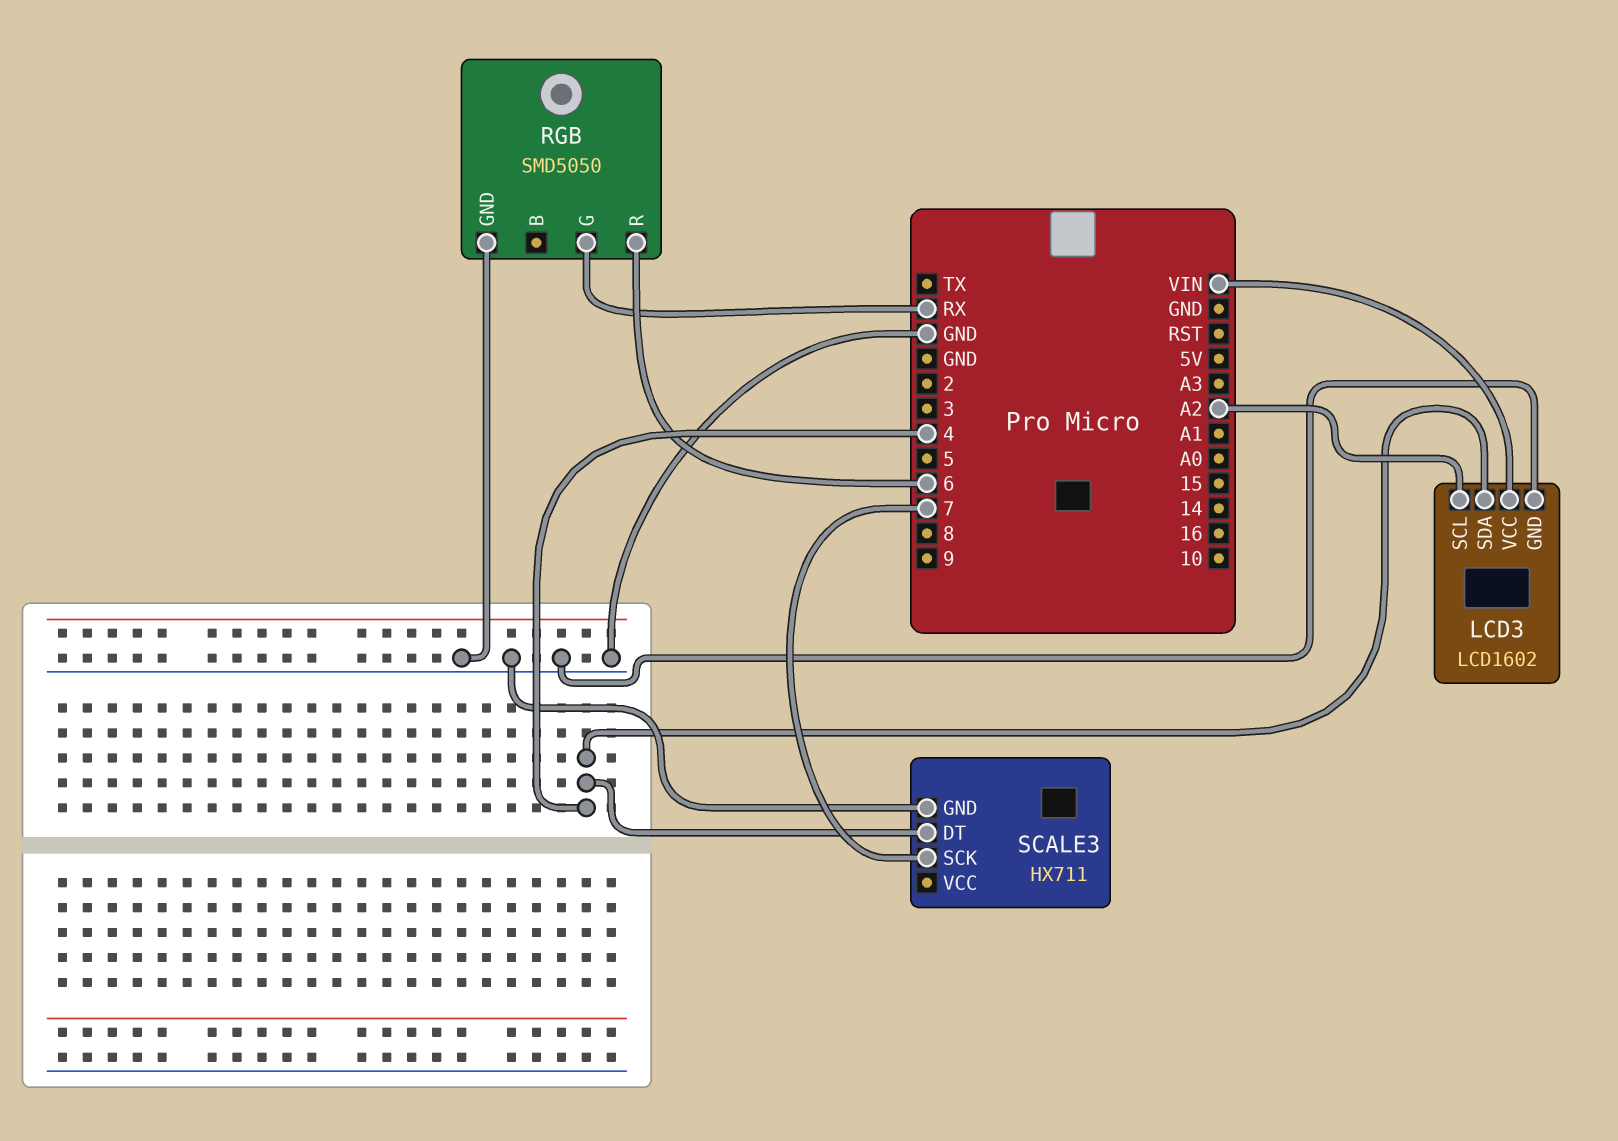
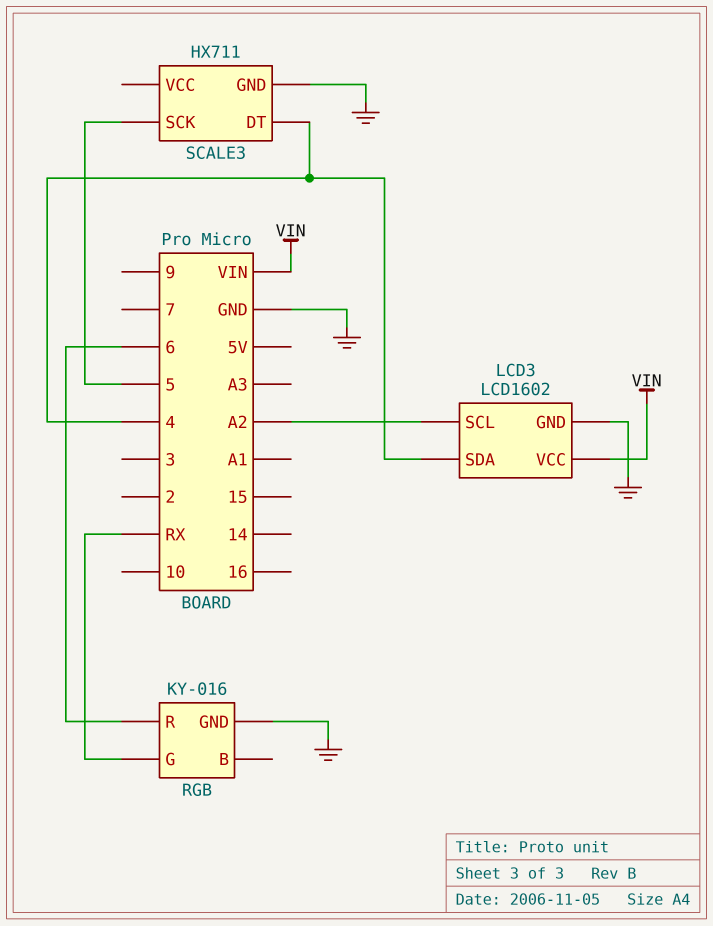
RGB: SMD5050 -> KY-016
SCALE3 pin SCK: 7 -> 5

